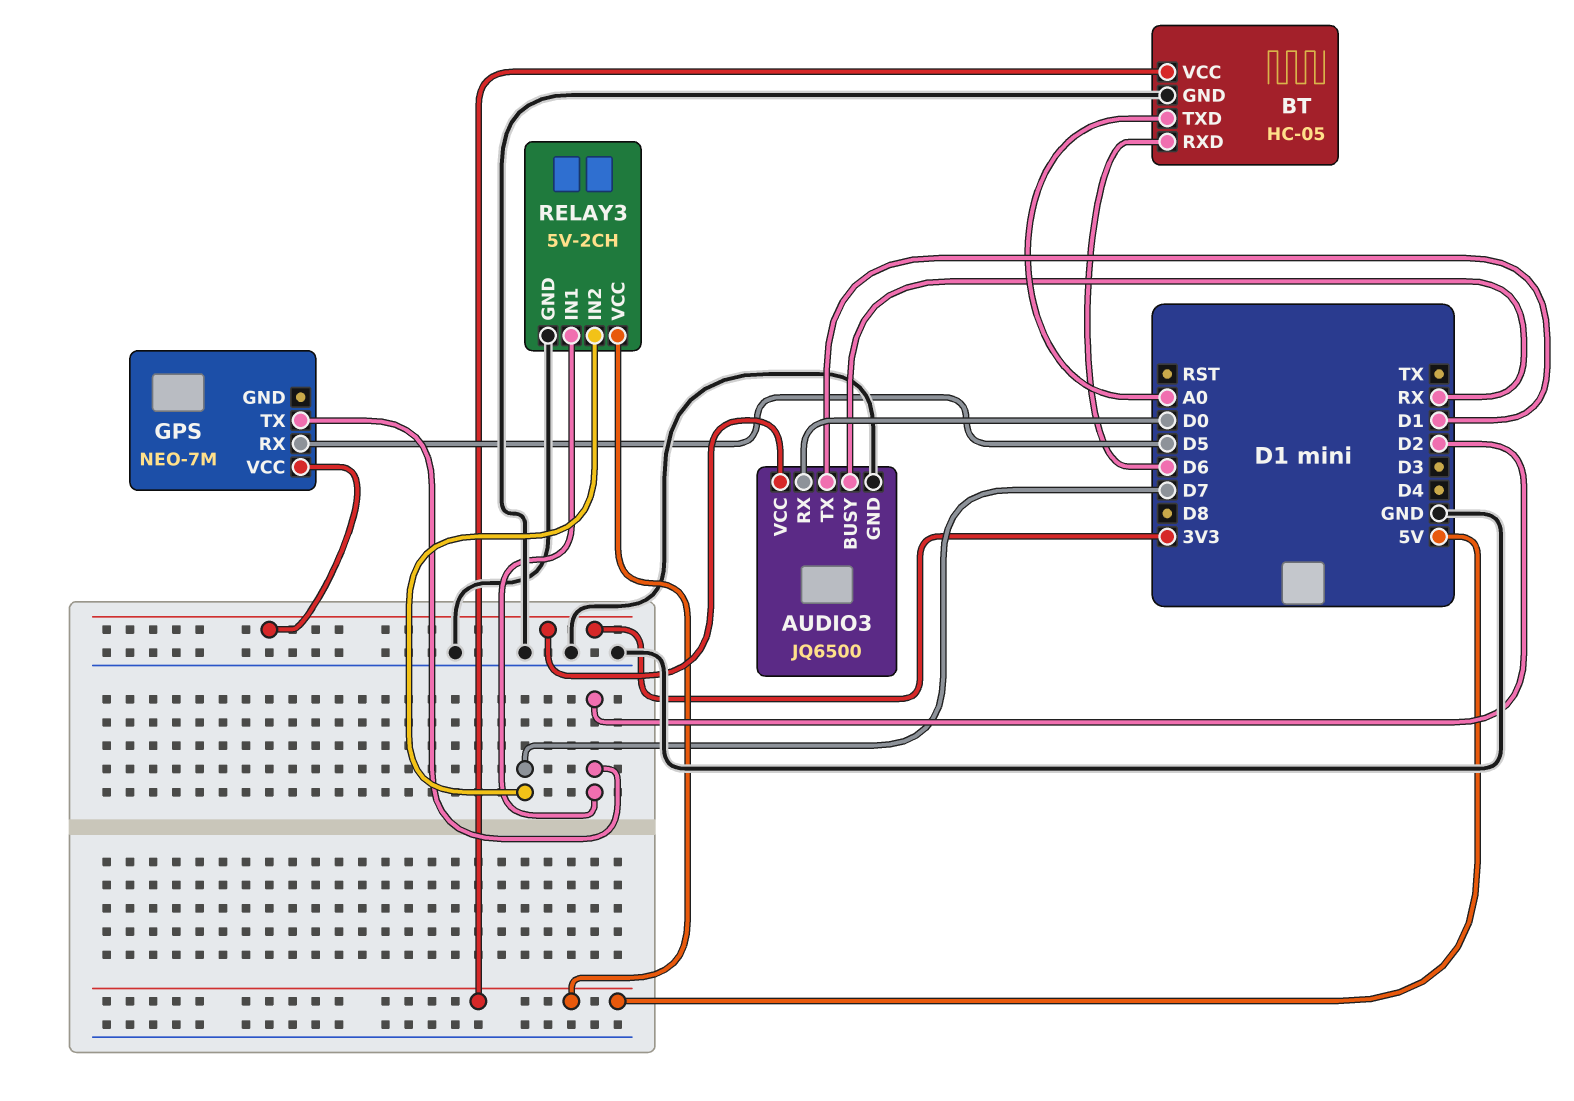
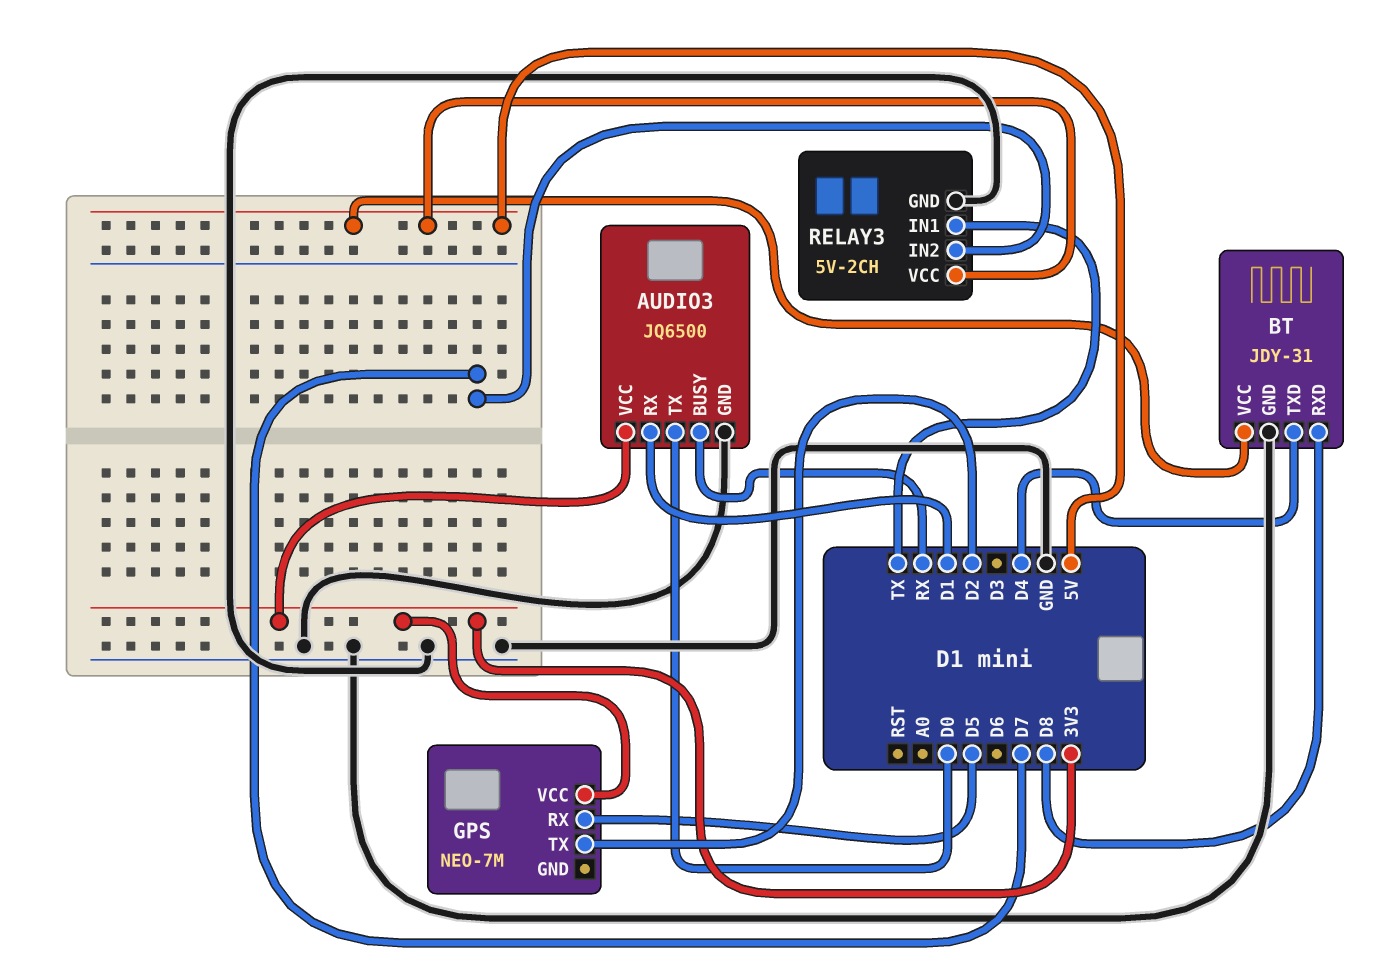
AUDIO3 pin RX: D0 -> D1
AUDIO3 pin TX: D1 -> D0
BT: HC-05 -> JDY-31
BT pin RXD: D6 -> D8
BT pin TXD: A0 -> D4
RELAY3 pin IN1: D2 -> TX

